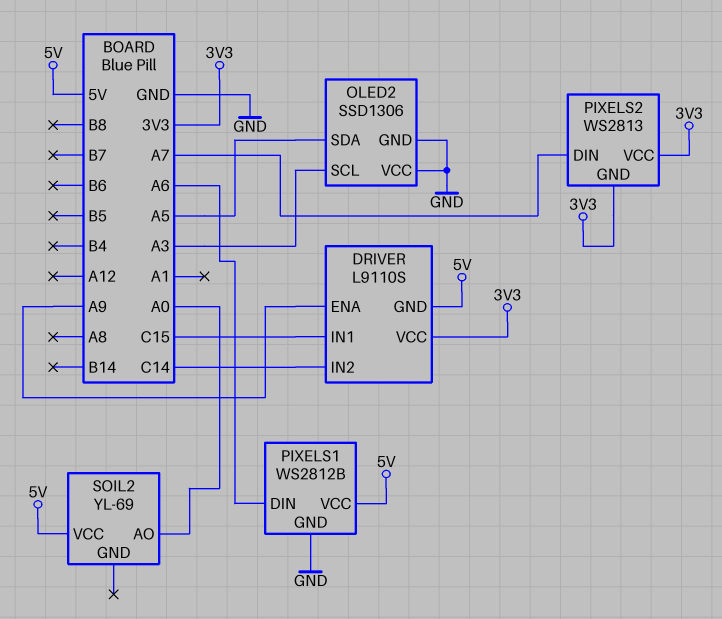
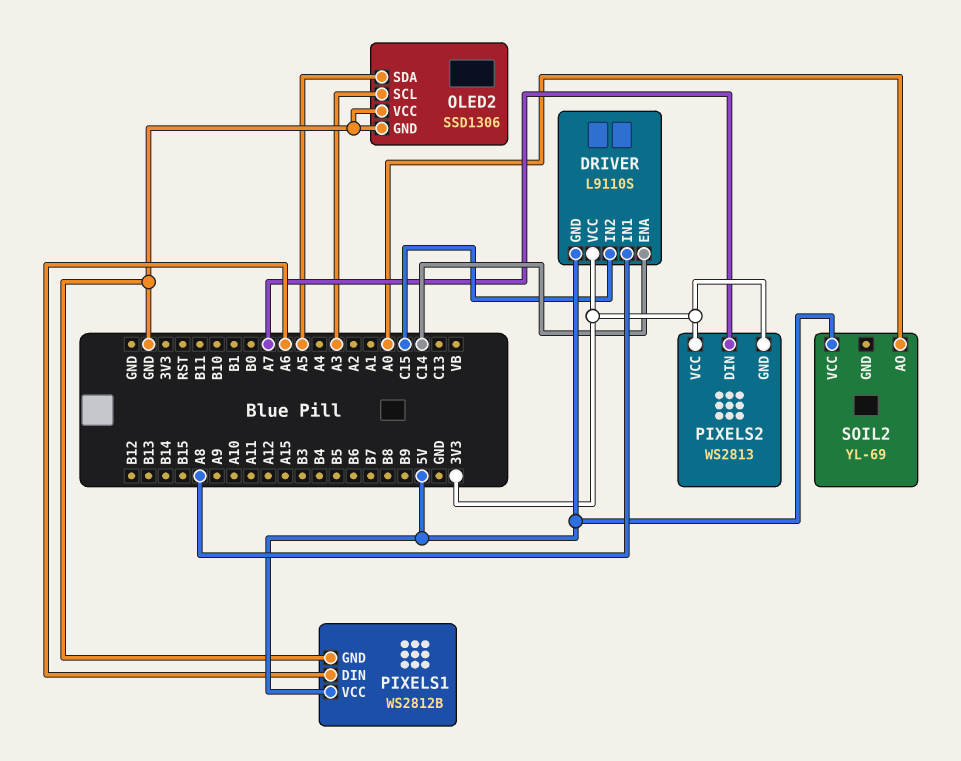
DRIVER pin ENA: A9 -> C14
DRIVER pin IN1: C15 -> A8
DRIVER pin IN2: C14 -> C15

